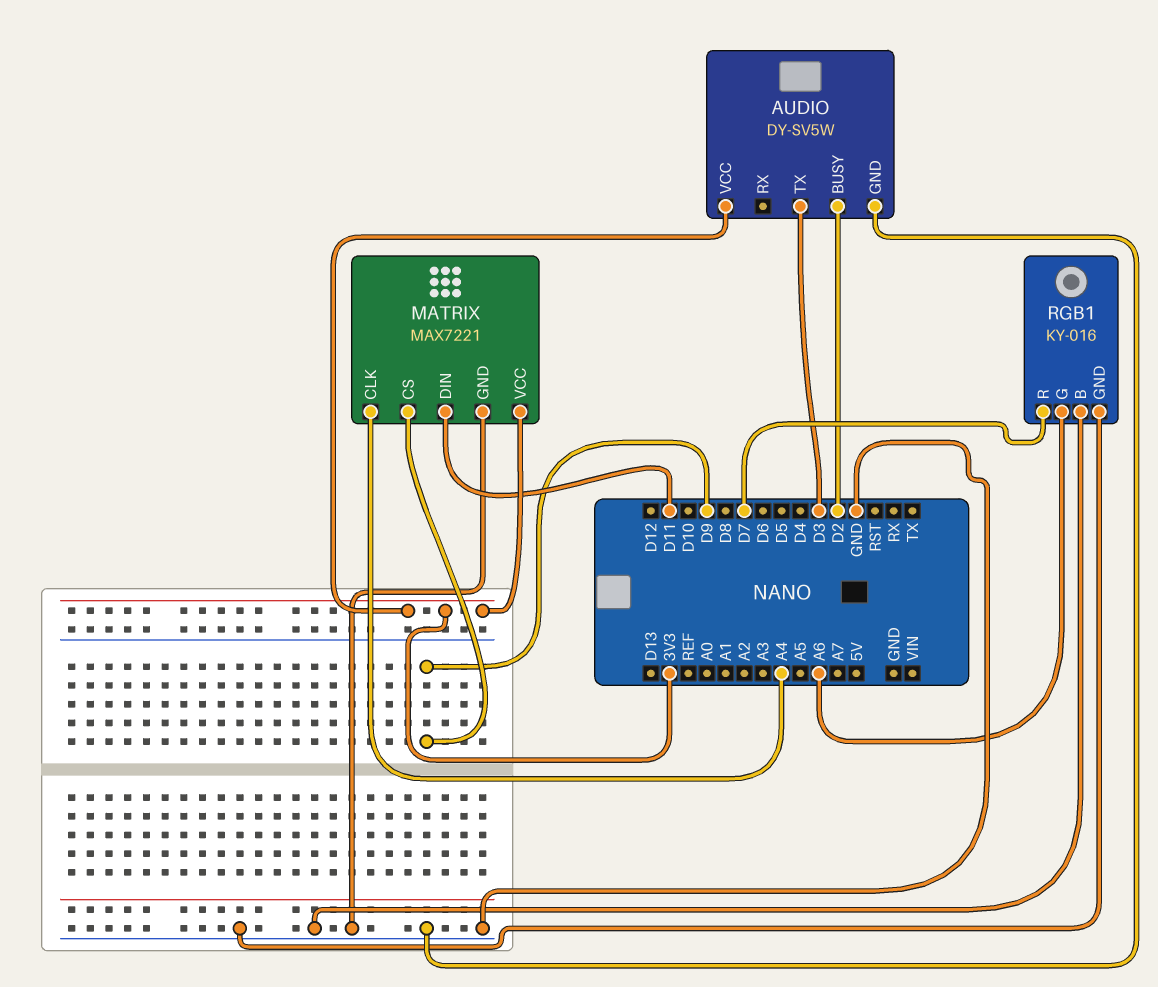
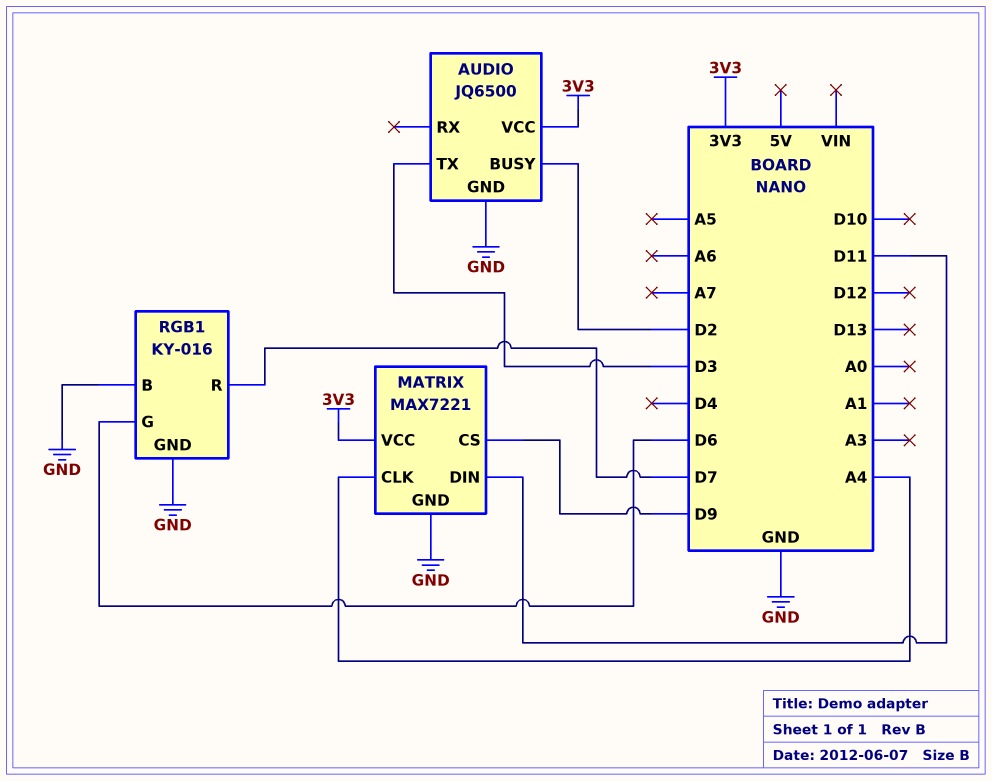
AUDIO: DY-SV5W -> JQ6500
RGB1 pin G: A6 -> D6

